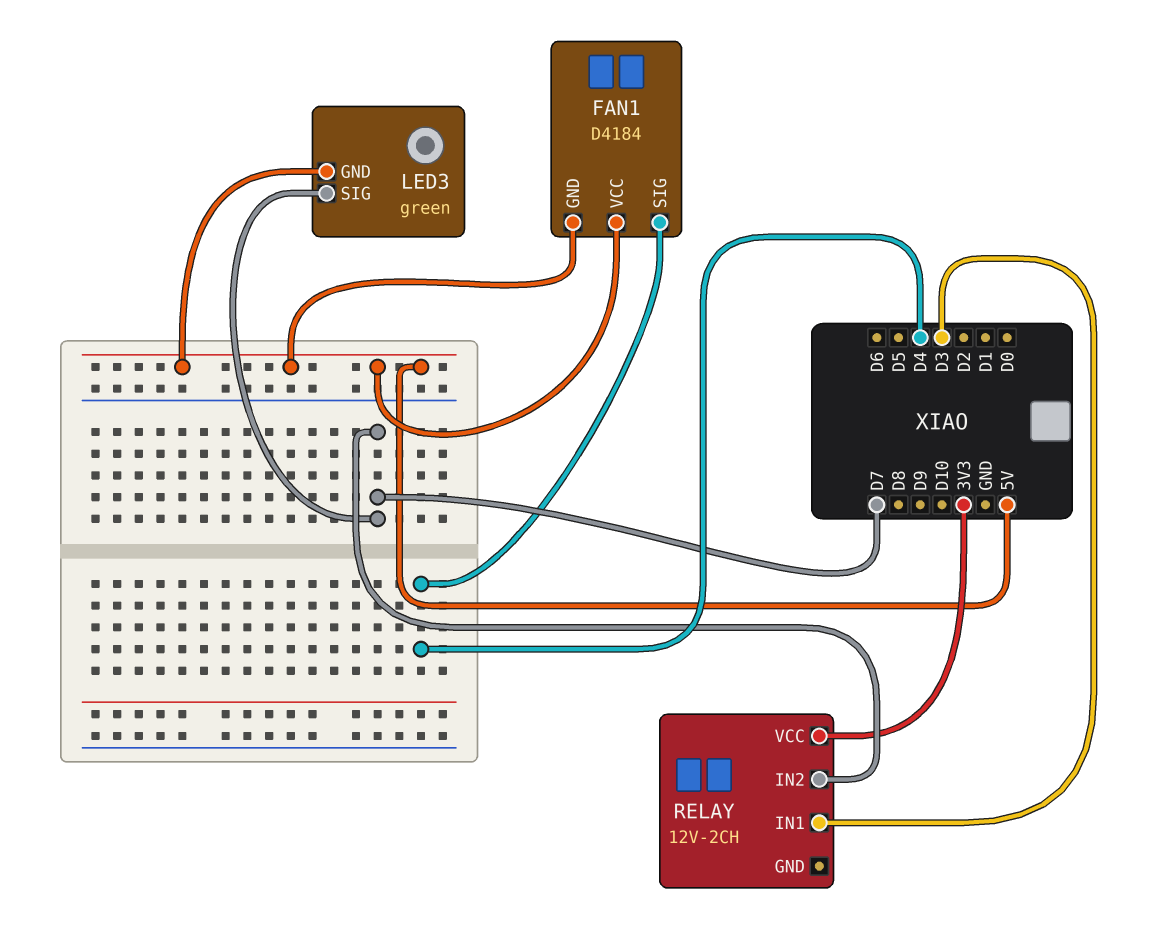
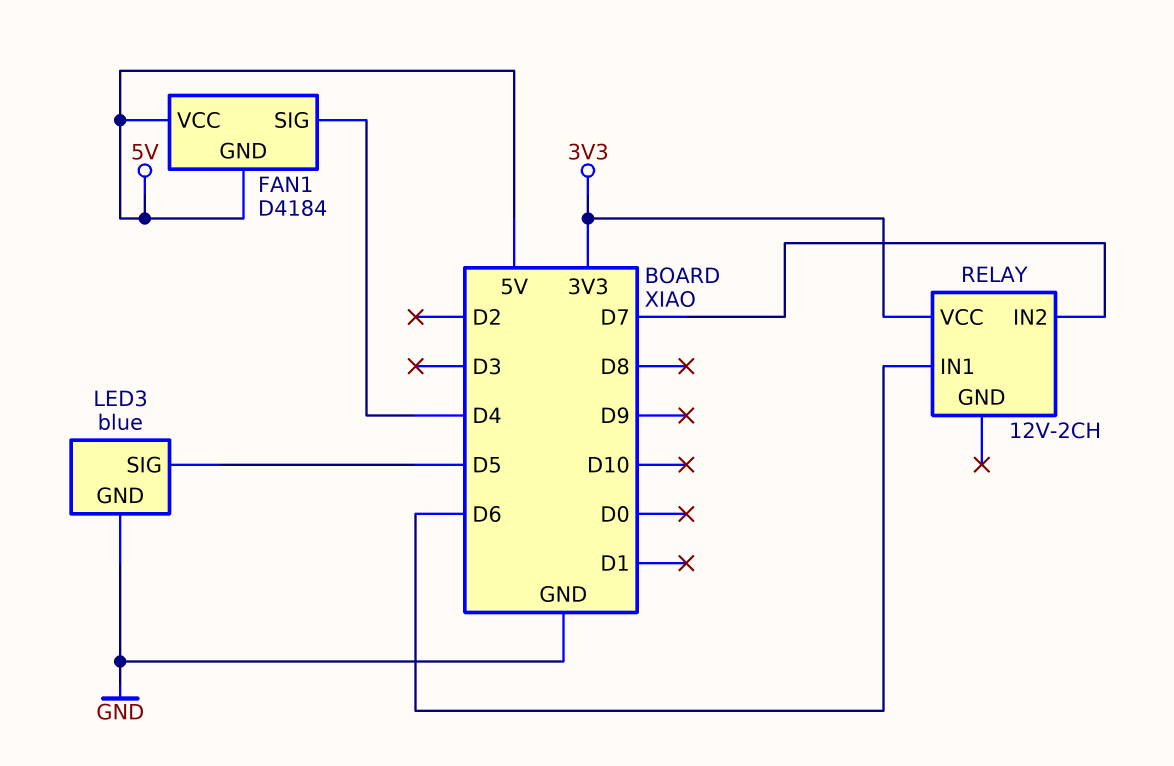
LED3: green -> blue
LED3 pin GND: 5V -> GND
LED3 pin SIG: D7 -> D5
RELAY pin IN1: D3 -> D6

